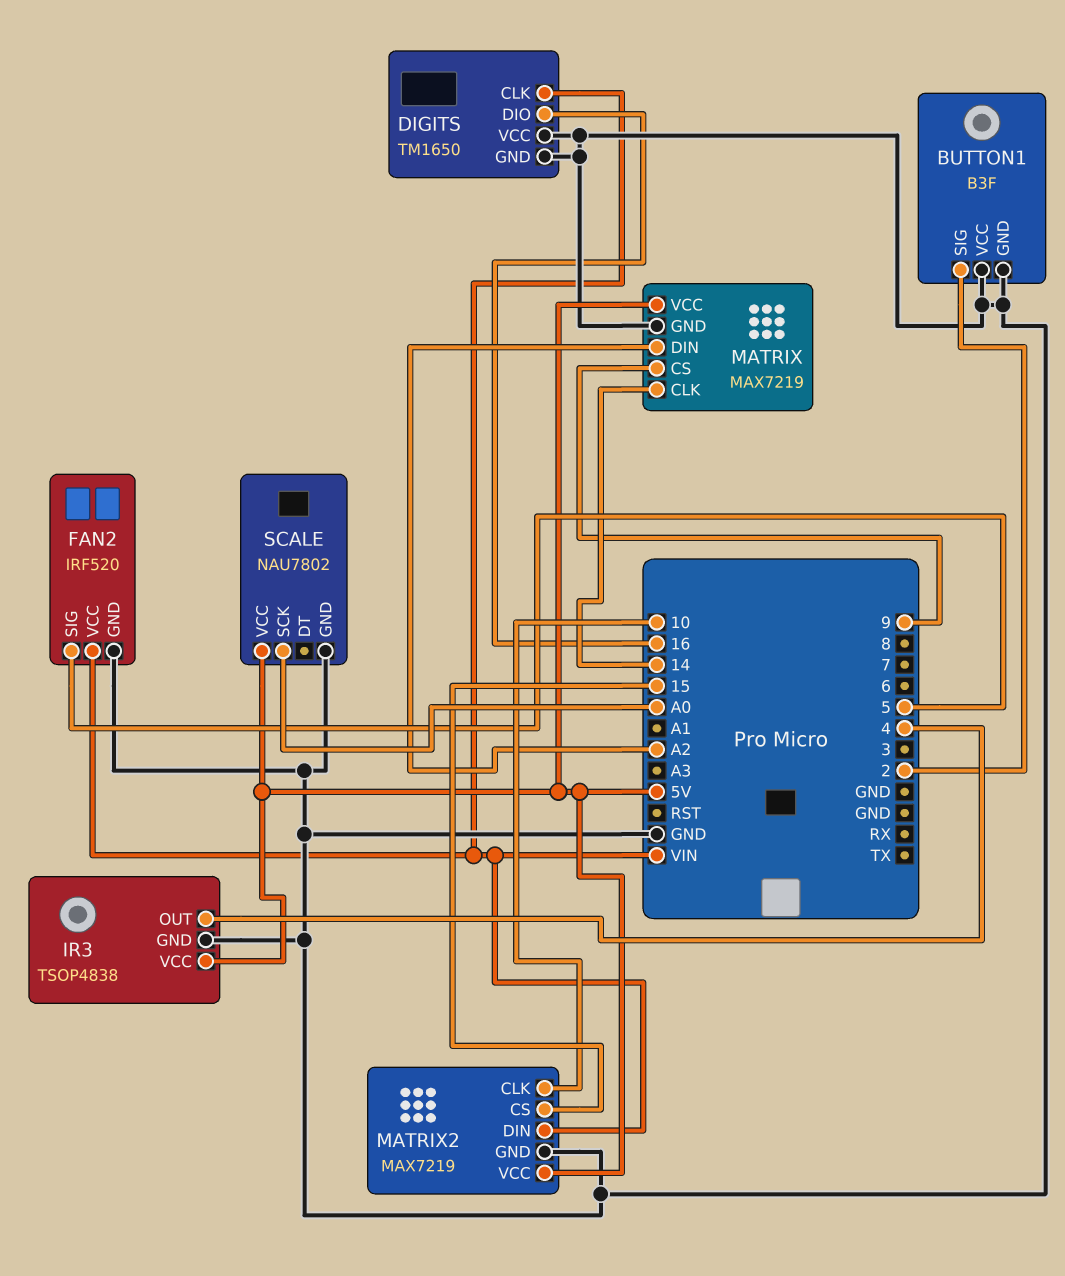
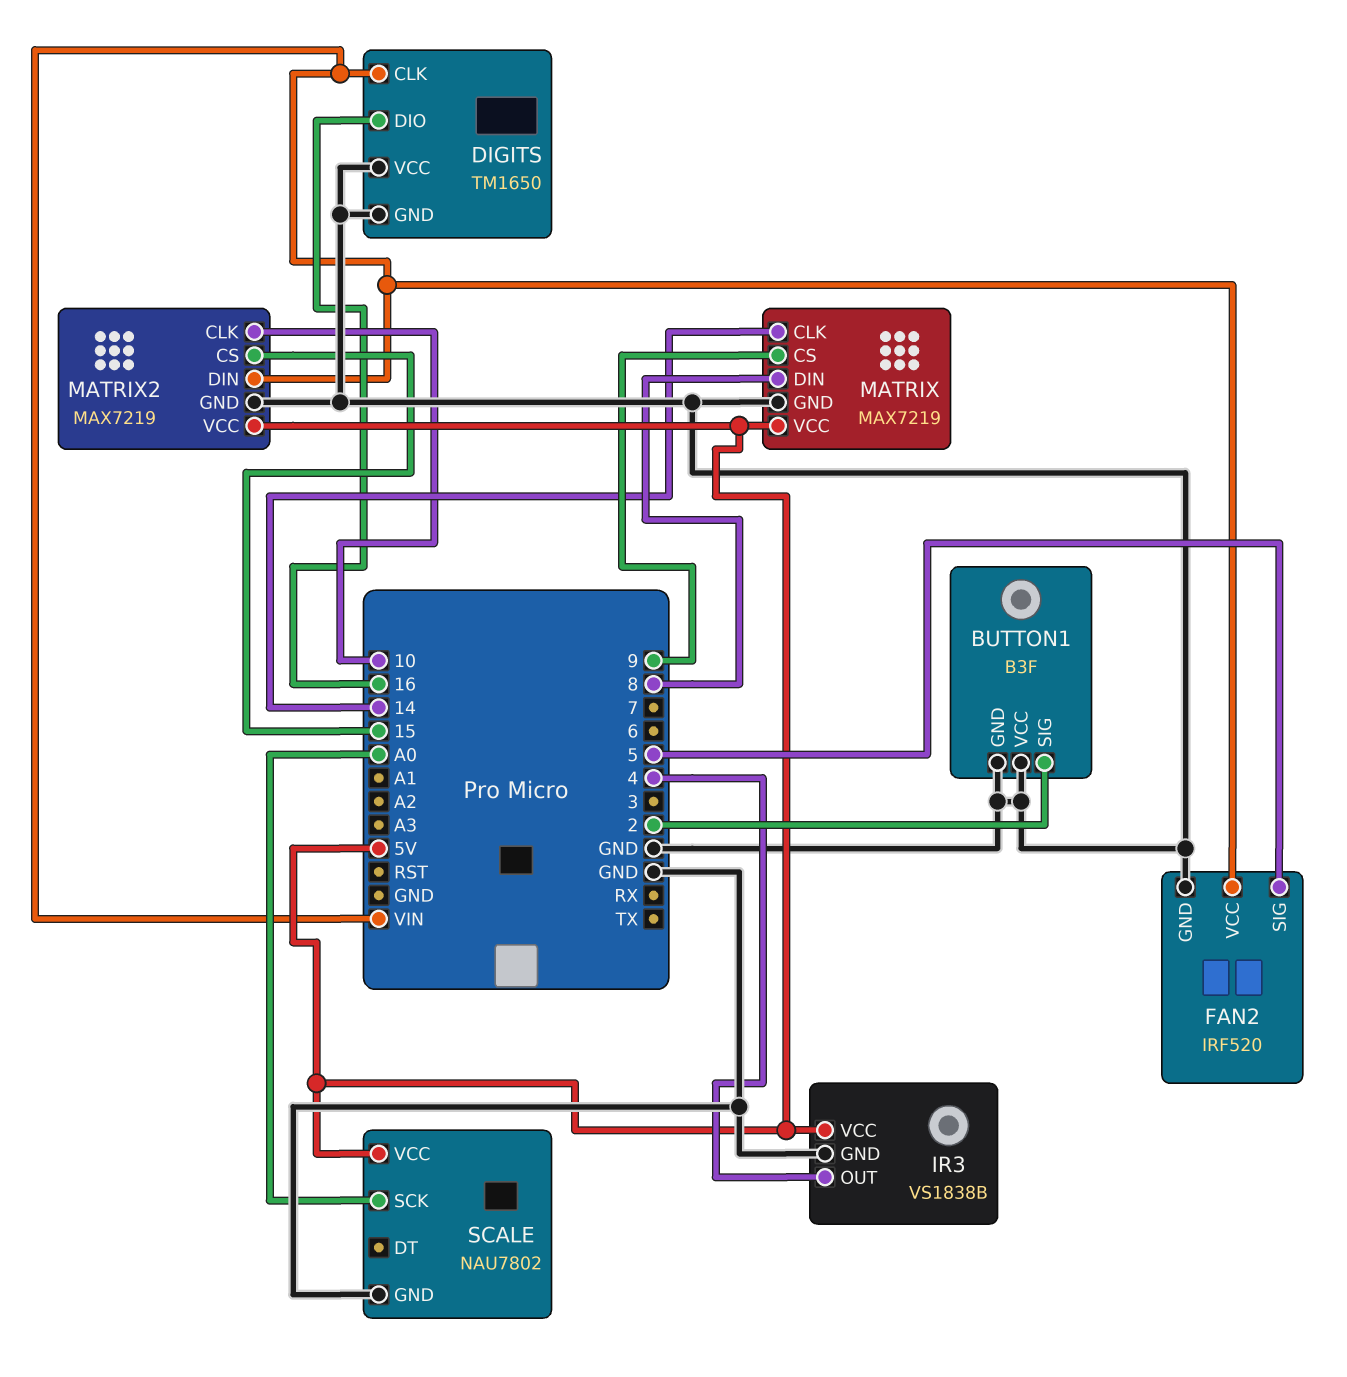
IR3: TSOP4838 -> VS1838B
MATRIX pin DIN: A2 -> 8

